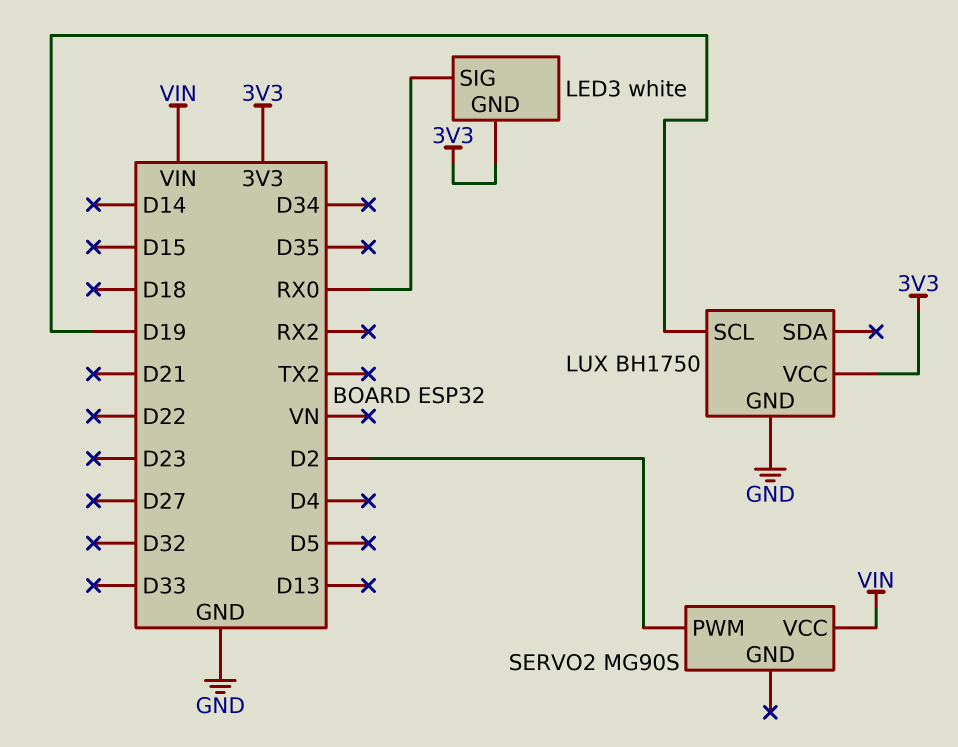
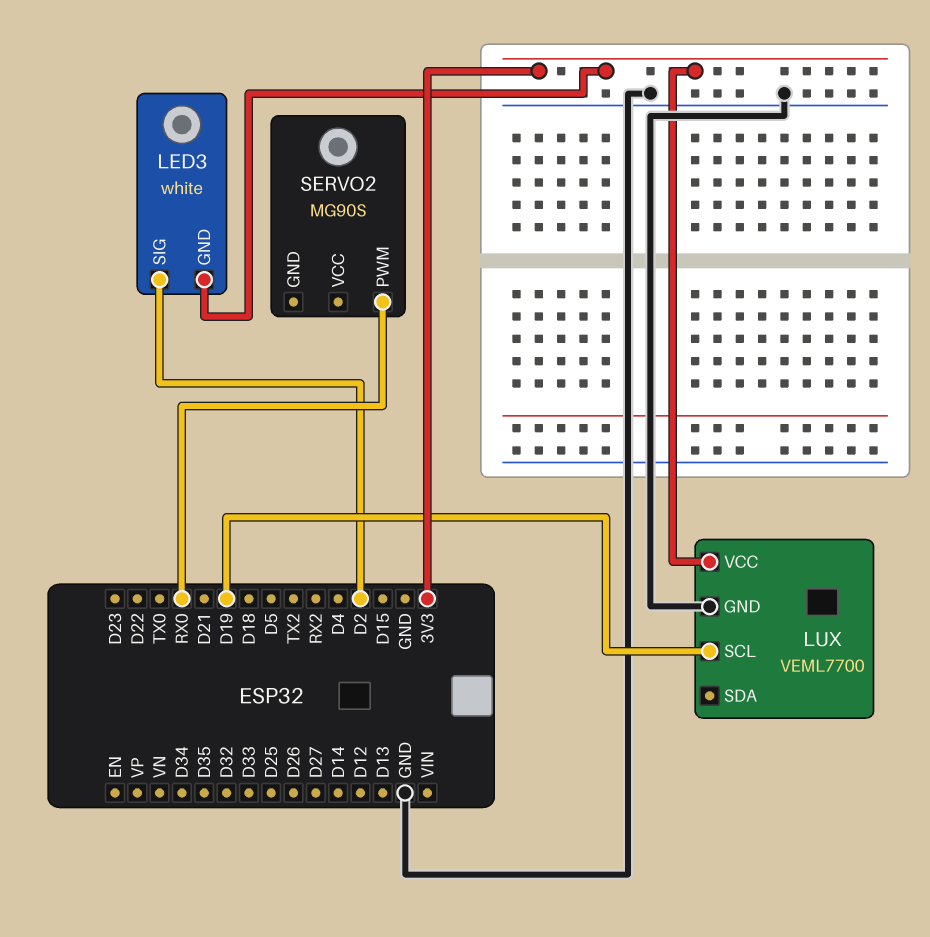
LED3 pin SIG: RX0 -> D2
LUX: BH1750 -> VEML7700
SERVO2 pin PWM: D2 -> RX0
SERVO2 pin VCC: VIN -> none

